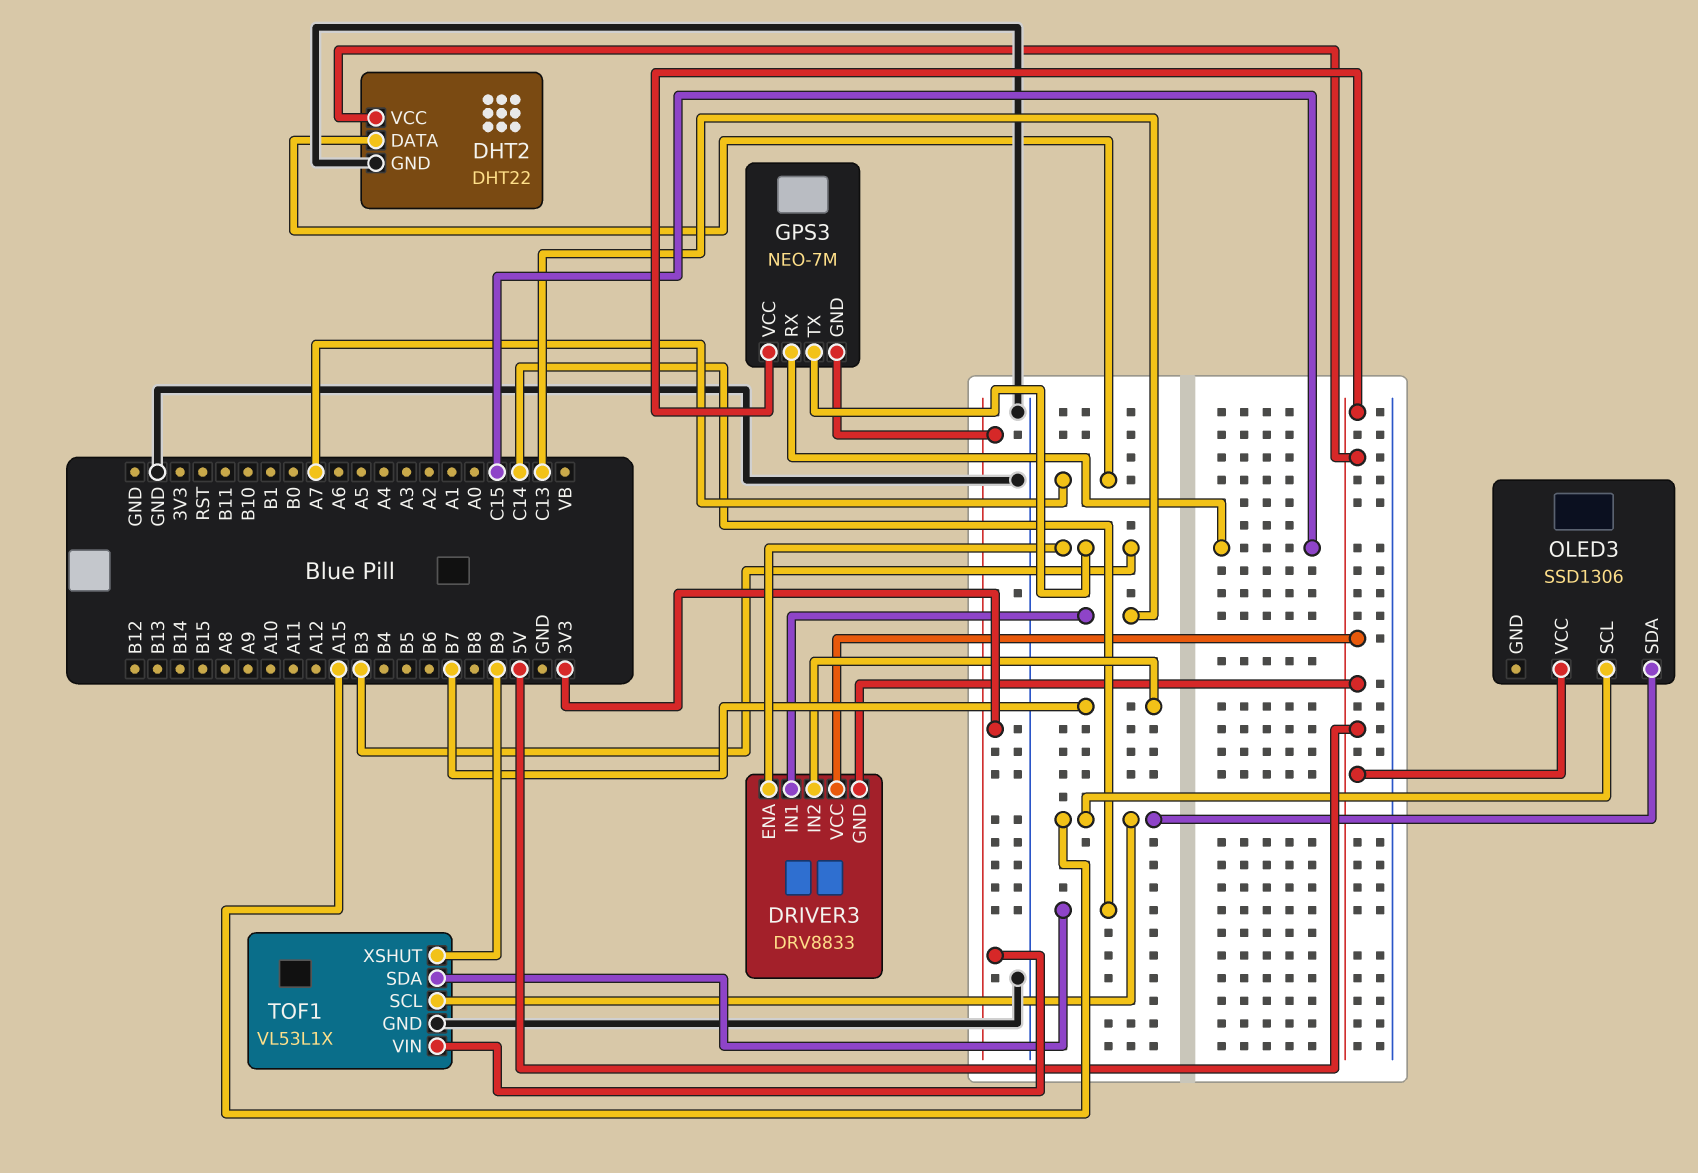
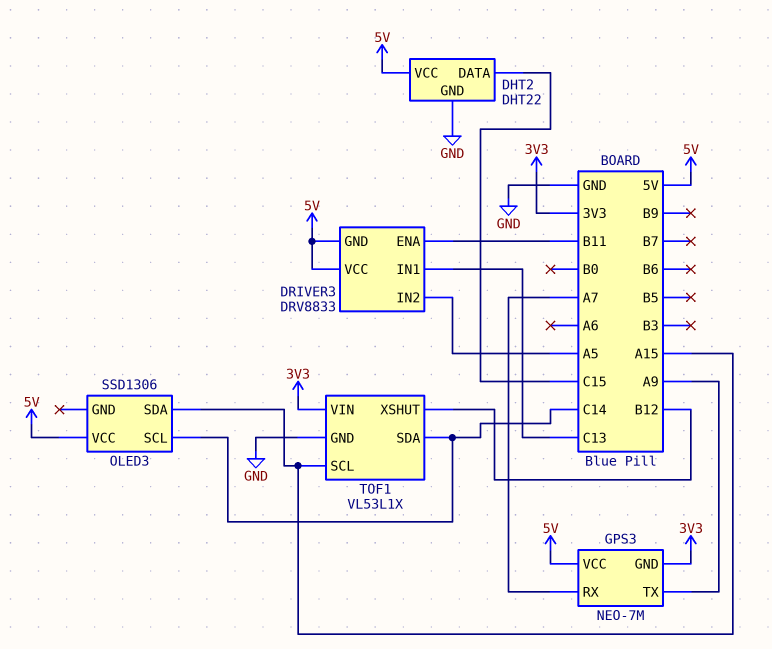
DHT2 pin DATA: A7 -> C15
DRIVER3 pin ENA: B3 -> B11
DRIVER3 pin IN2: B7 -> A5
GPS3 pin RX: C15 -> A7
GPS3 pin TX: B3 -> A9
OLED3 pin SCL: A15 -> C14
TOF1 pin XSHUT: B9 -> B12

